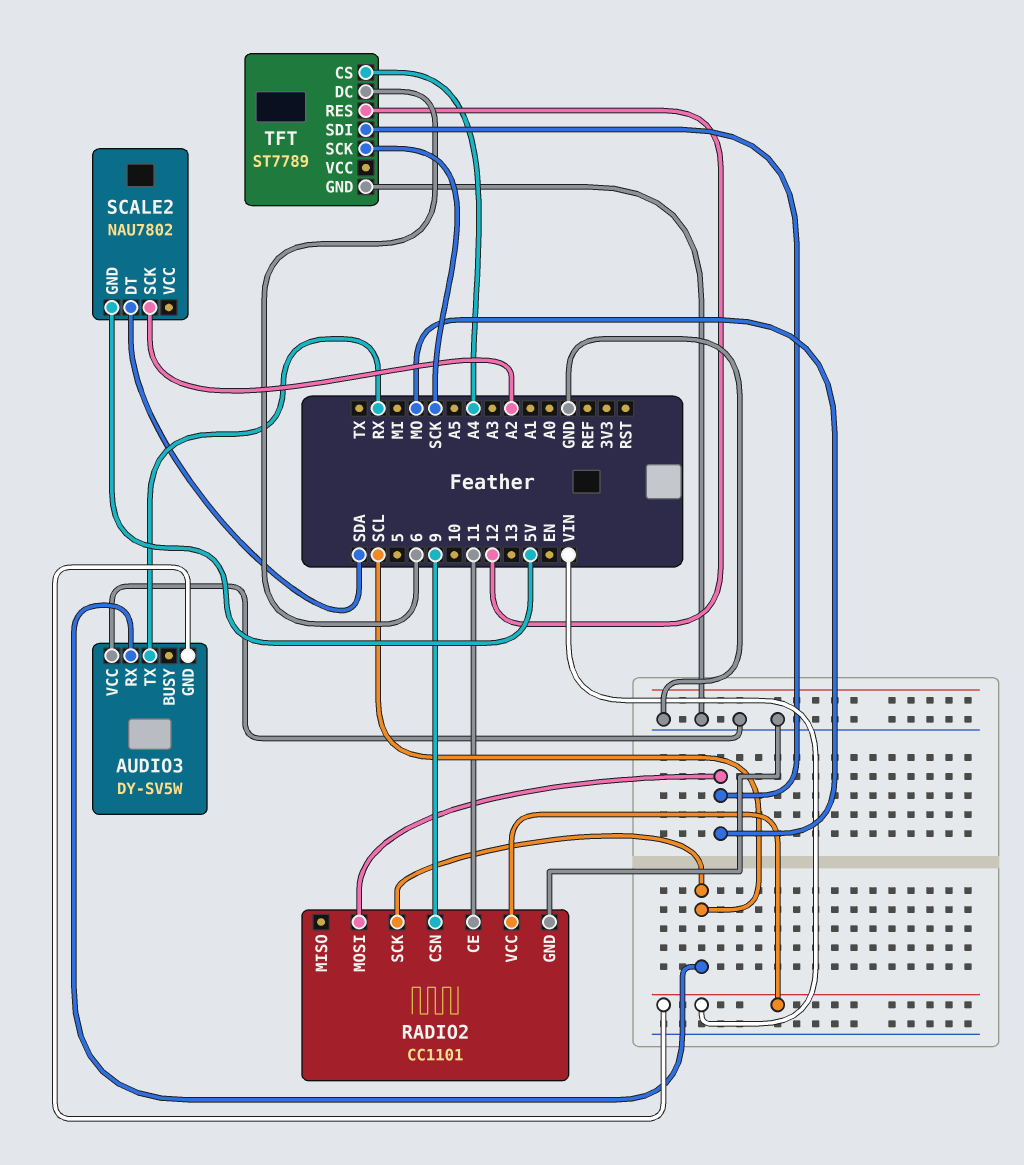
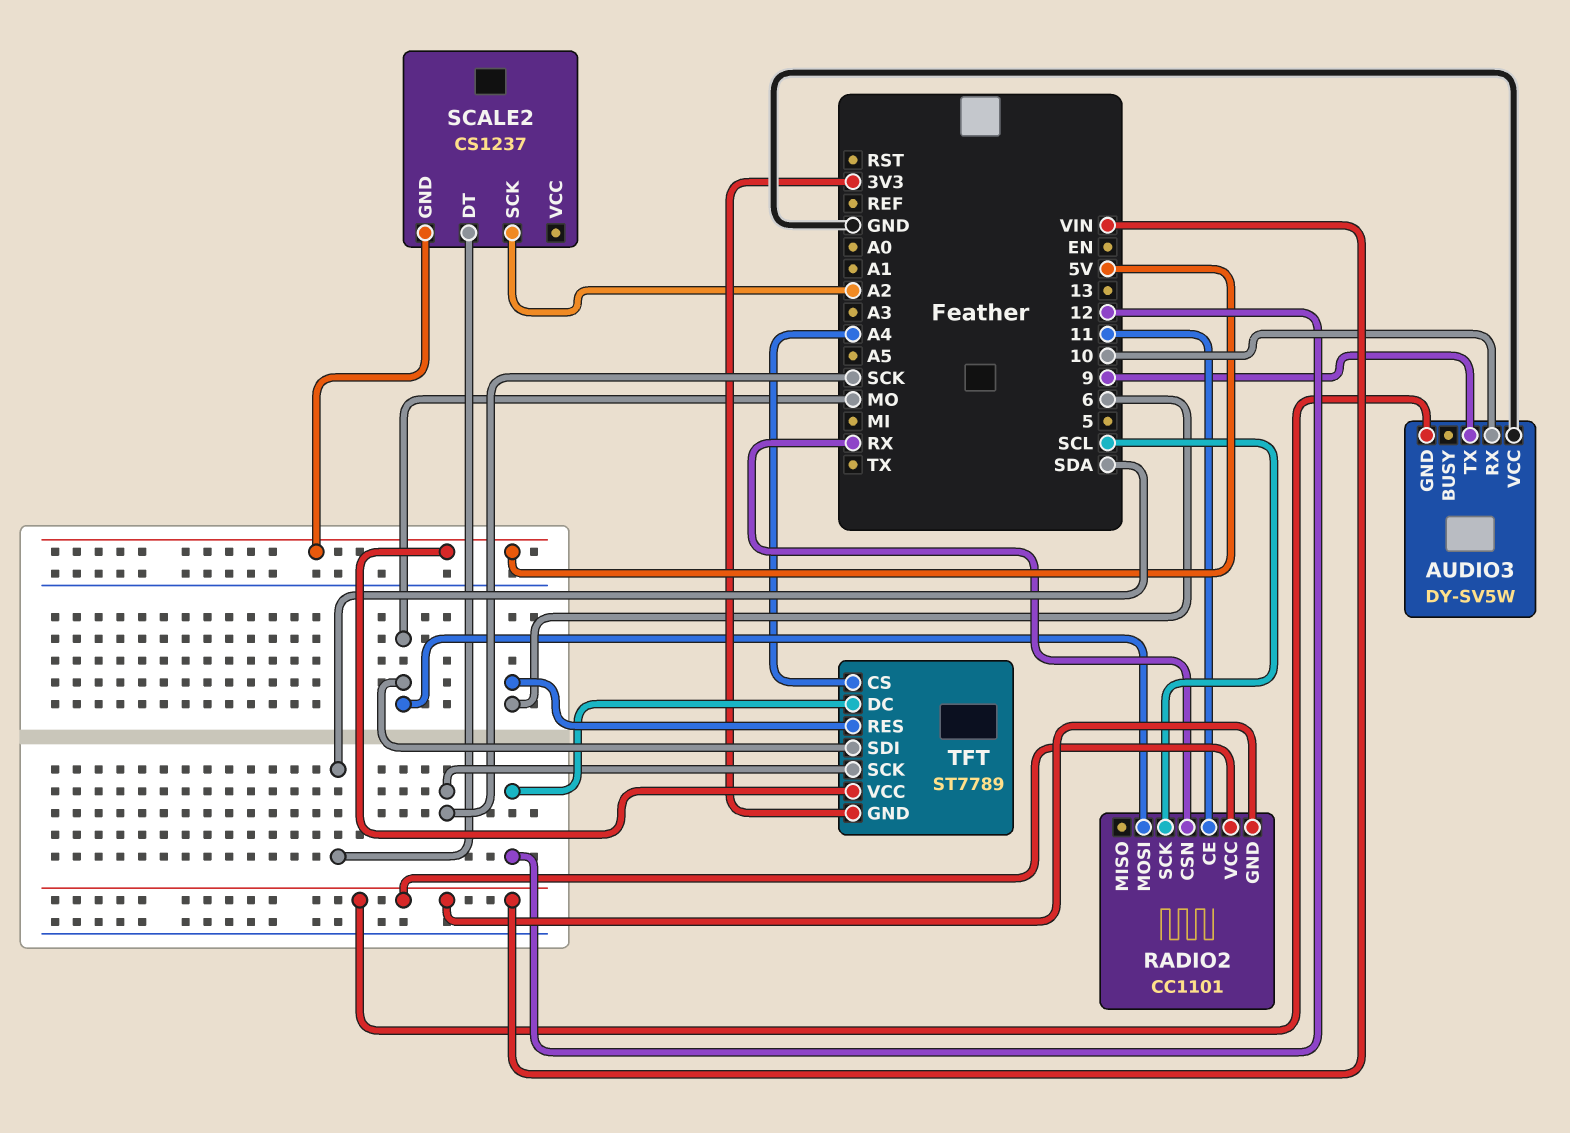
AUDIO3 pin RX: SCL -> 10
AUDIO3 pin TX: RX -> 9
RADIO2 pin CSN: 9 -> RX
RADIO2 pin GND: GND -> VIN
SCALE2: NAU7802 -> CS1237
TFT pin DC: 6 -> 12
TFT pin GND: GND -> 3V3
TFT pin RES: 12 -> 6
TFT pin VCC: none -> 5V

